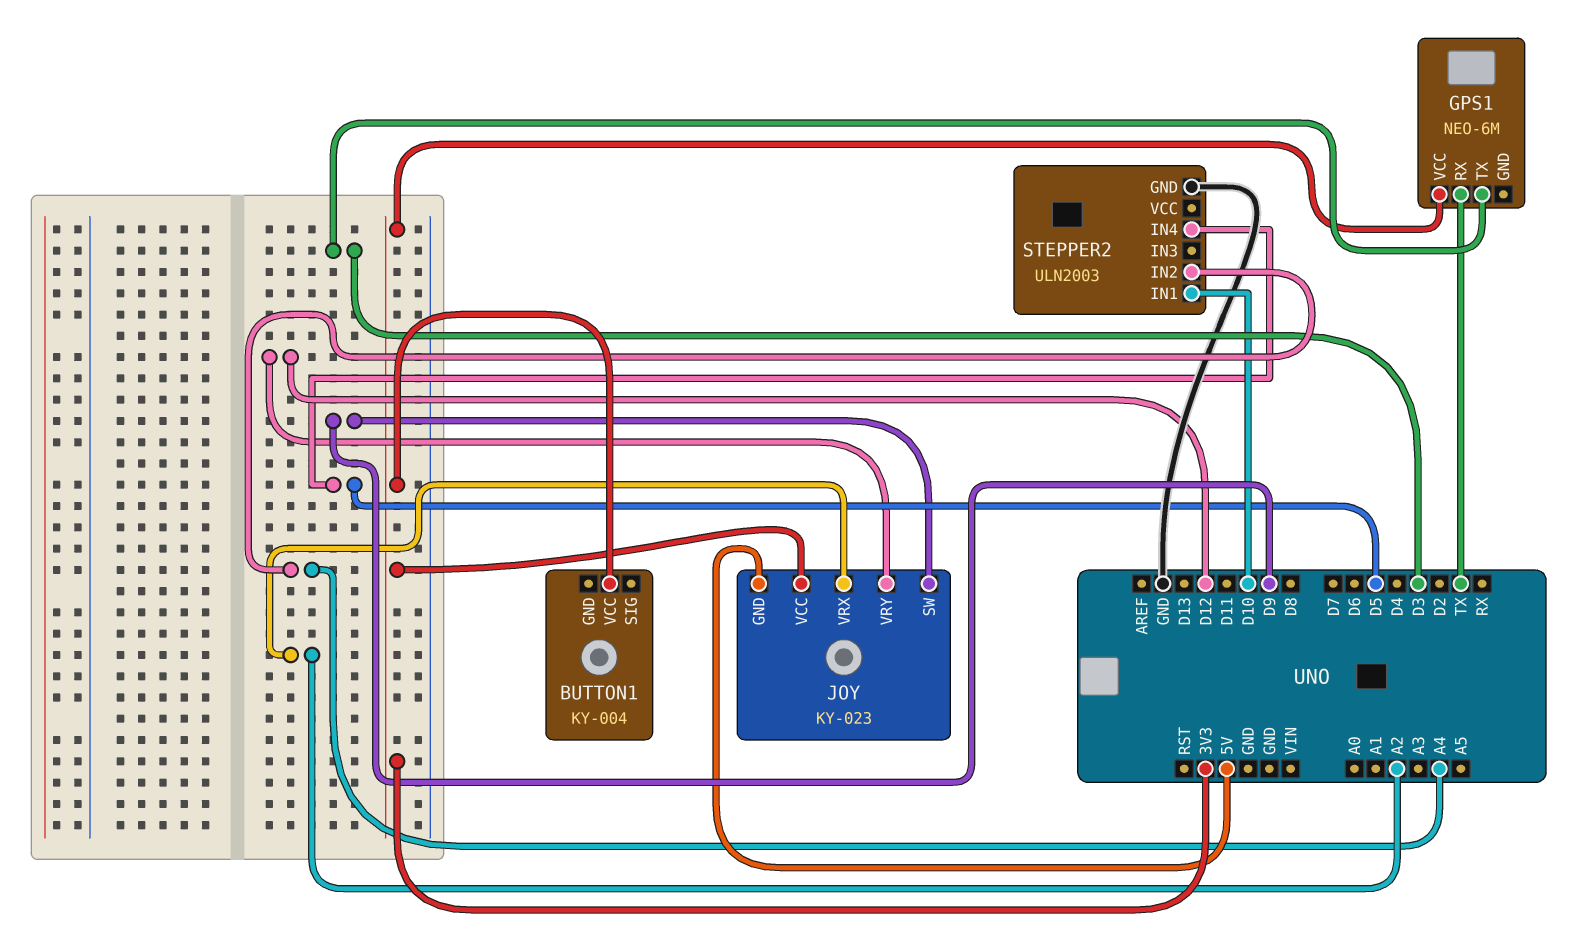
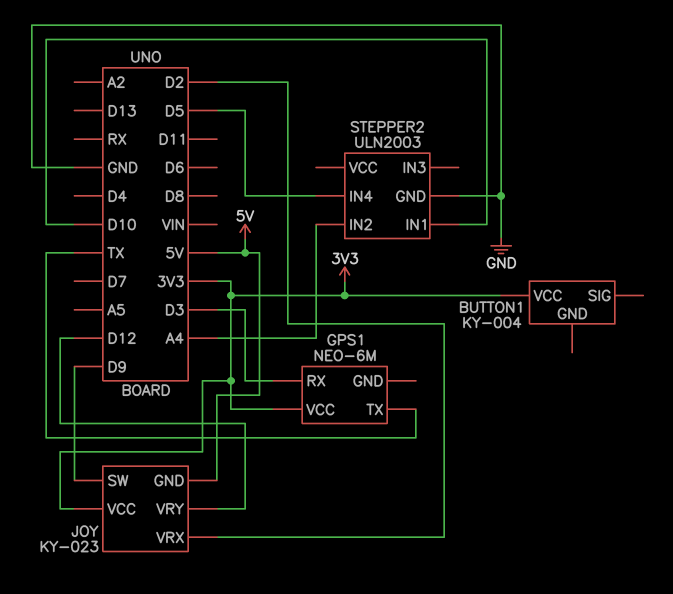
GPS1 pin RX: TX -> D3
GPS1 pin TX: D3 -> TX
JOY pin VRX: A2 -> D2

